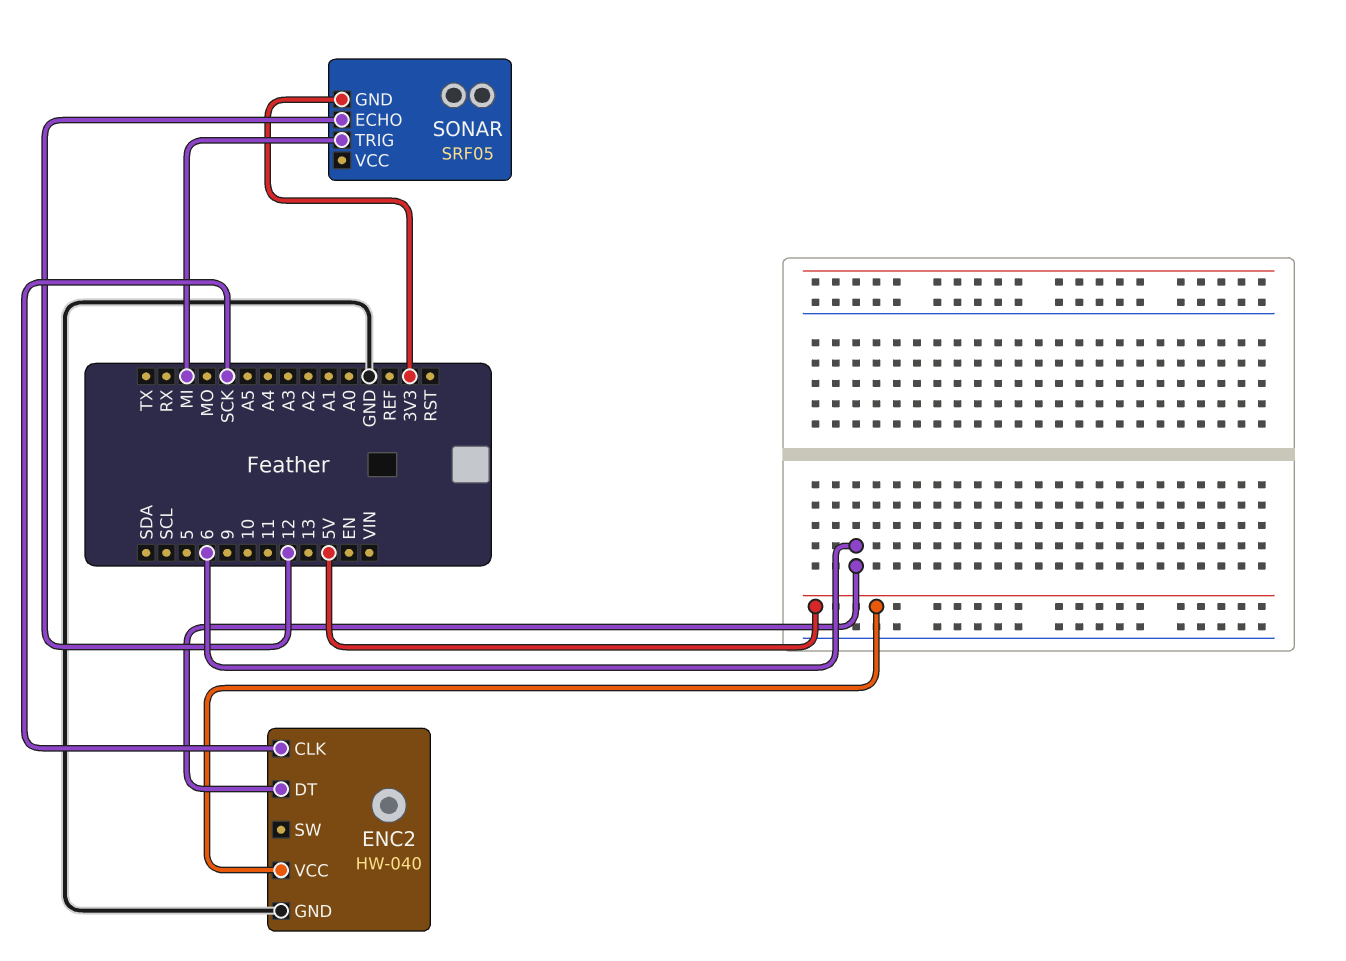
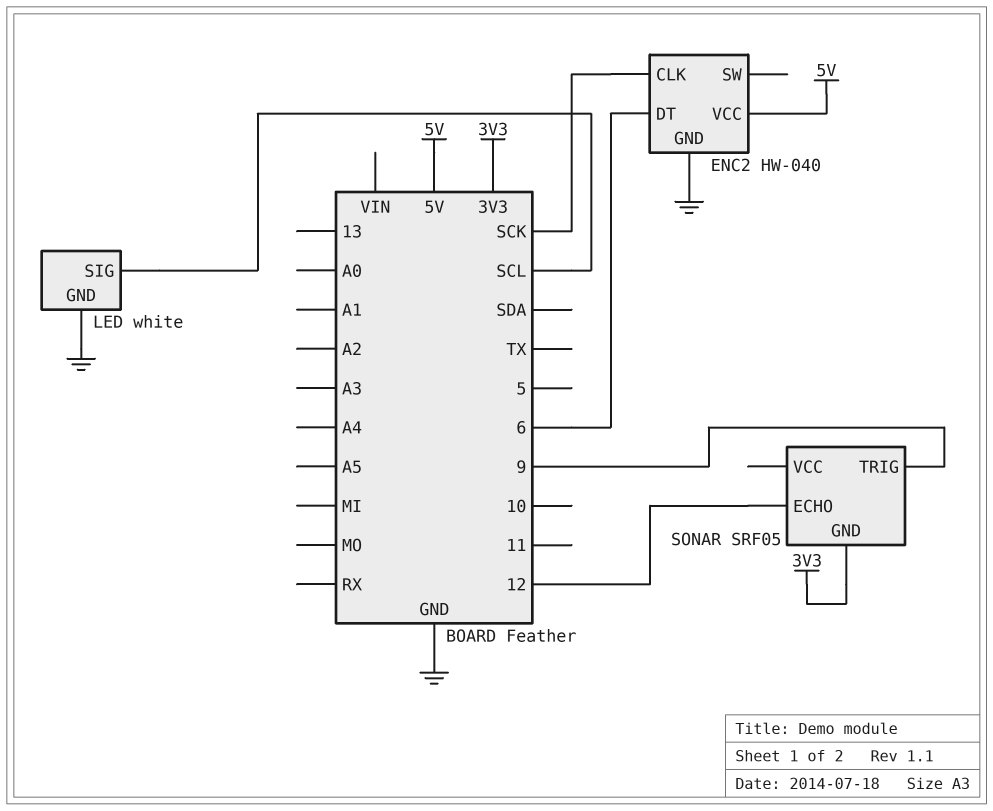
LED: none -> white
LED pin GND: none -> GND
LED pin SIG: none -> SCL
SONAR pin TRIG: MI -> 9

